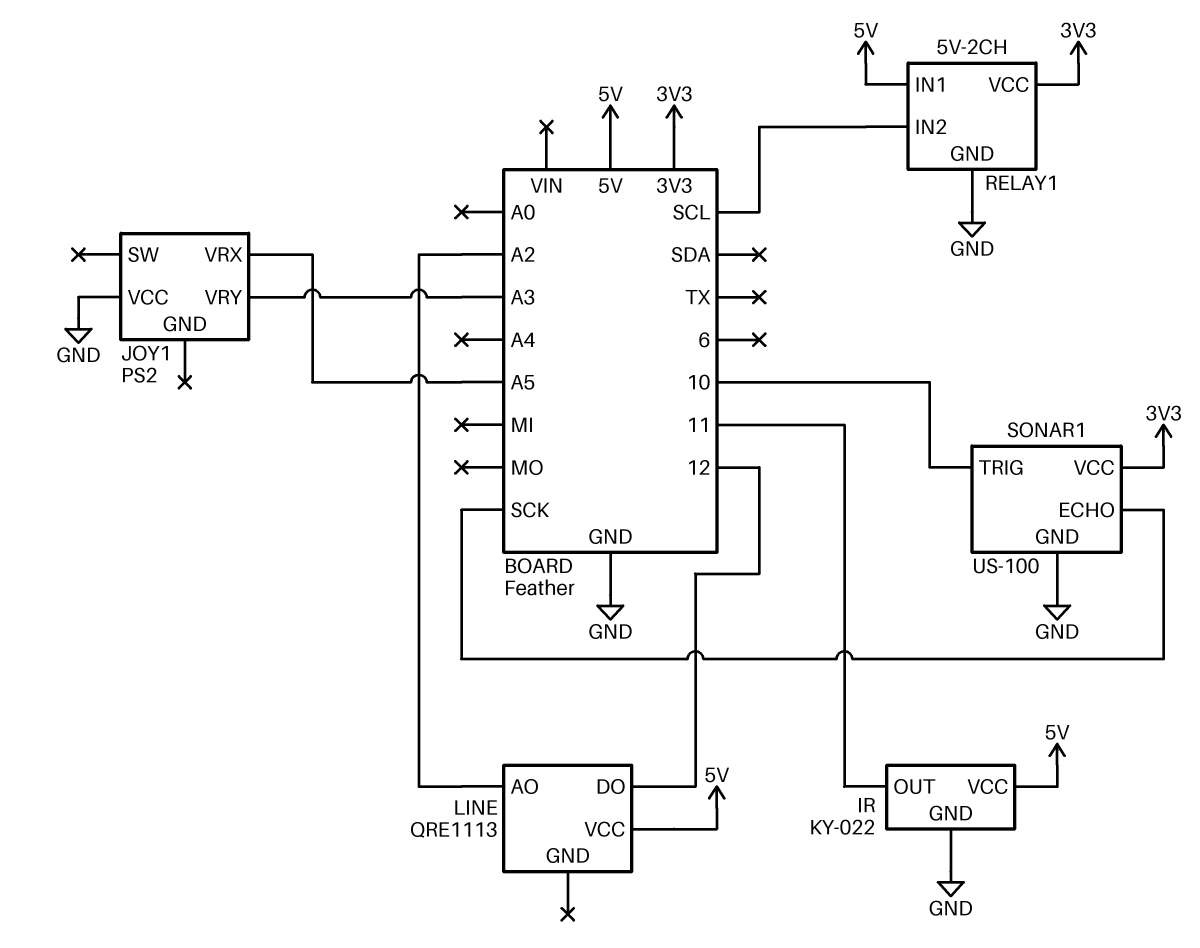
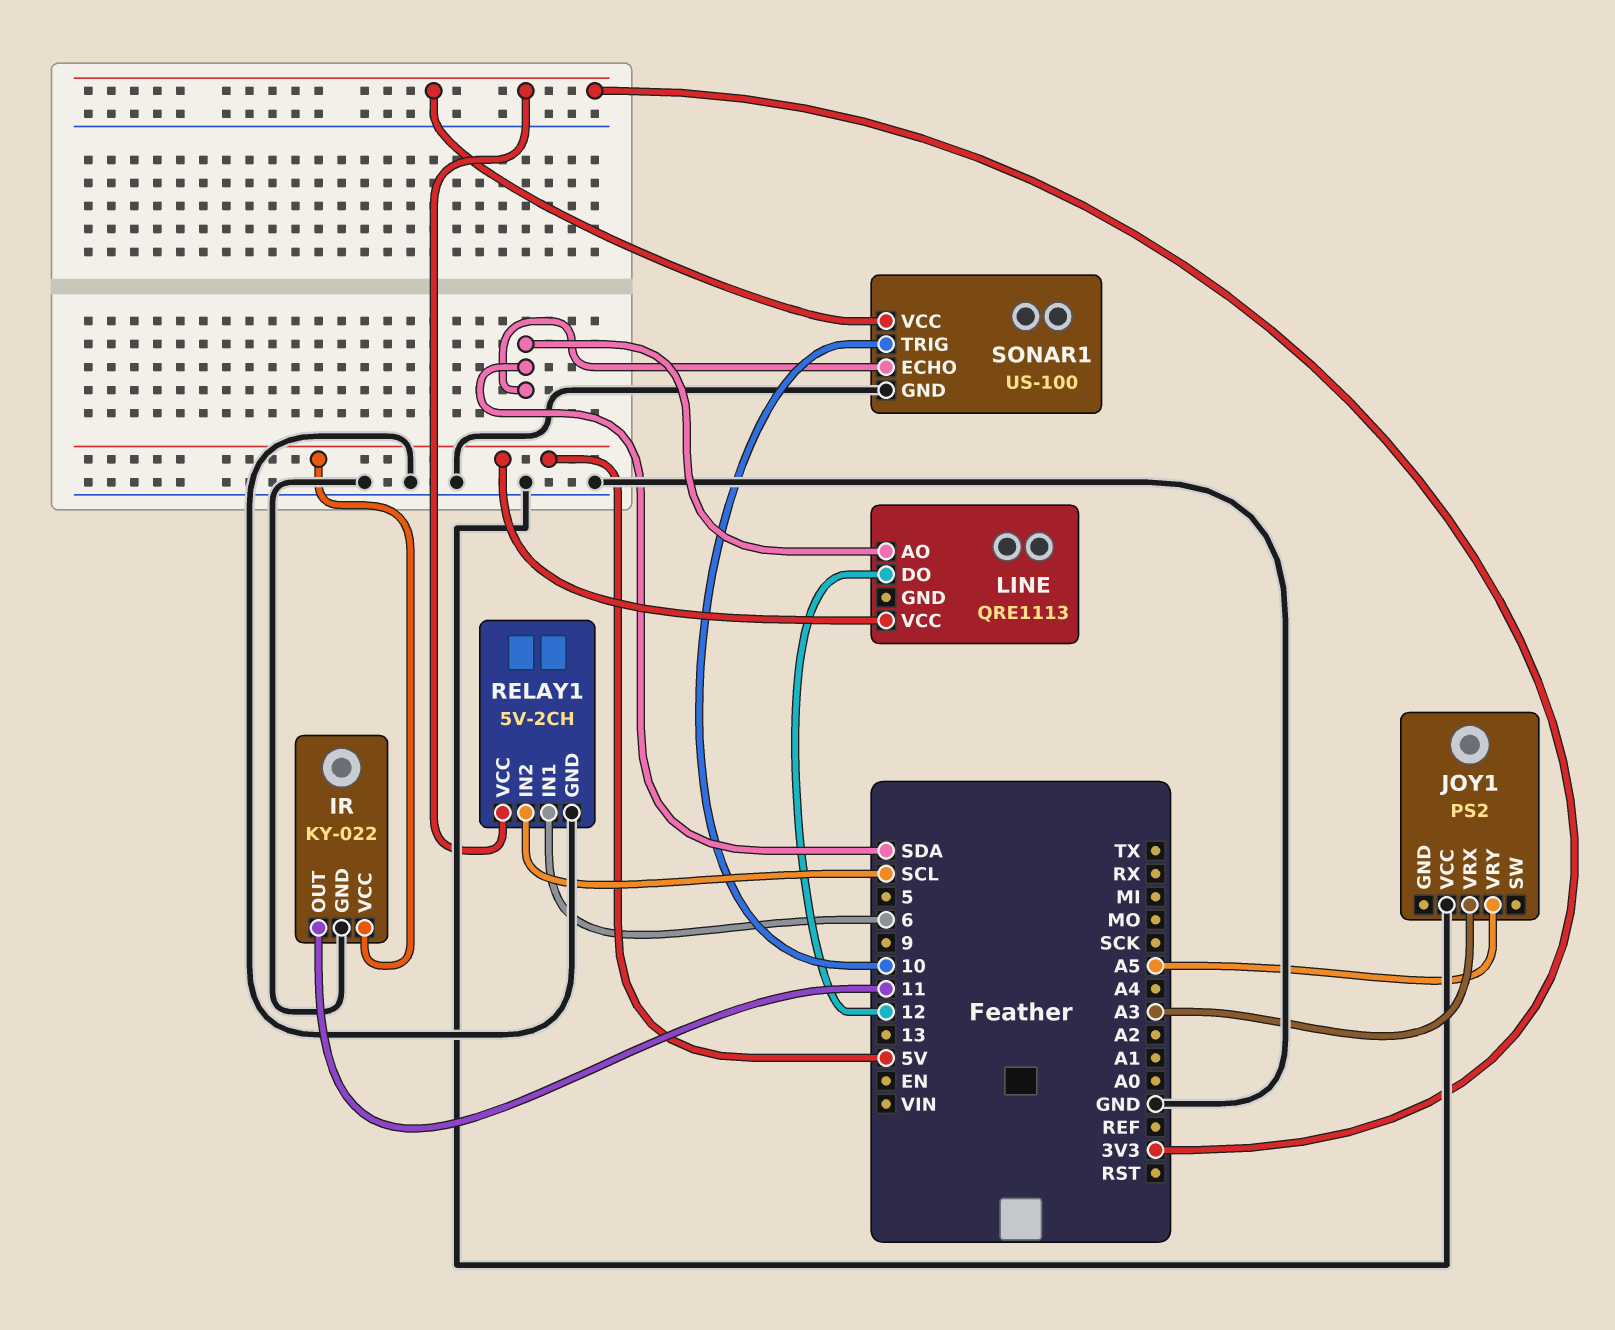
JOY1 pin VRX: A5 -> A3
JOY1 pin VRY: A3 -> A5
LINE pin AO: A2 -> SDA
RELAY1 pin IN1: 5V -> 6
SONAR1 pin ECHO: SCK -> SDA

